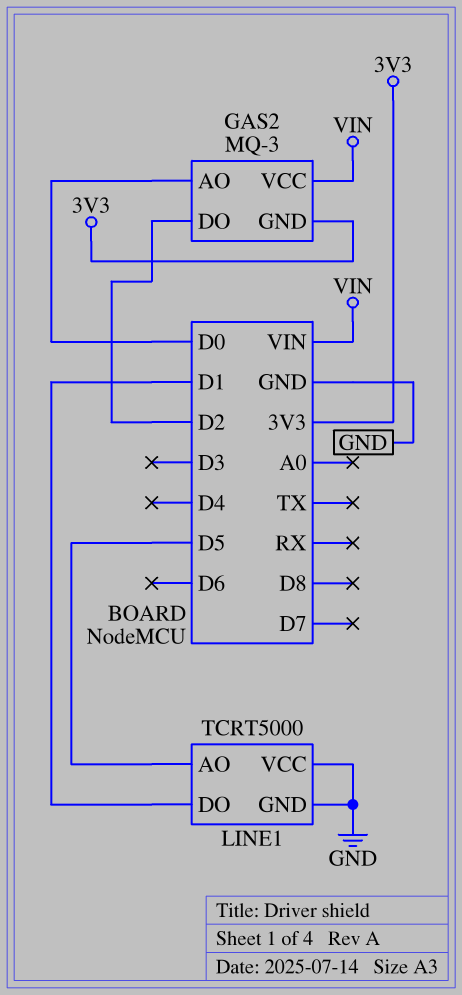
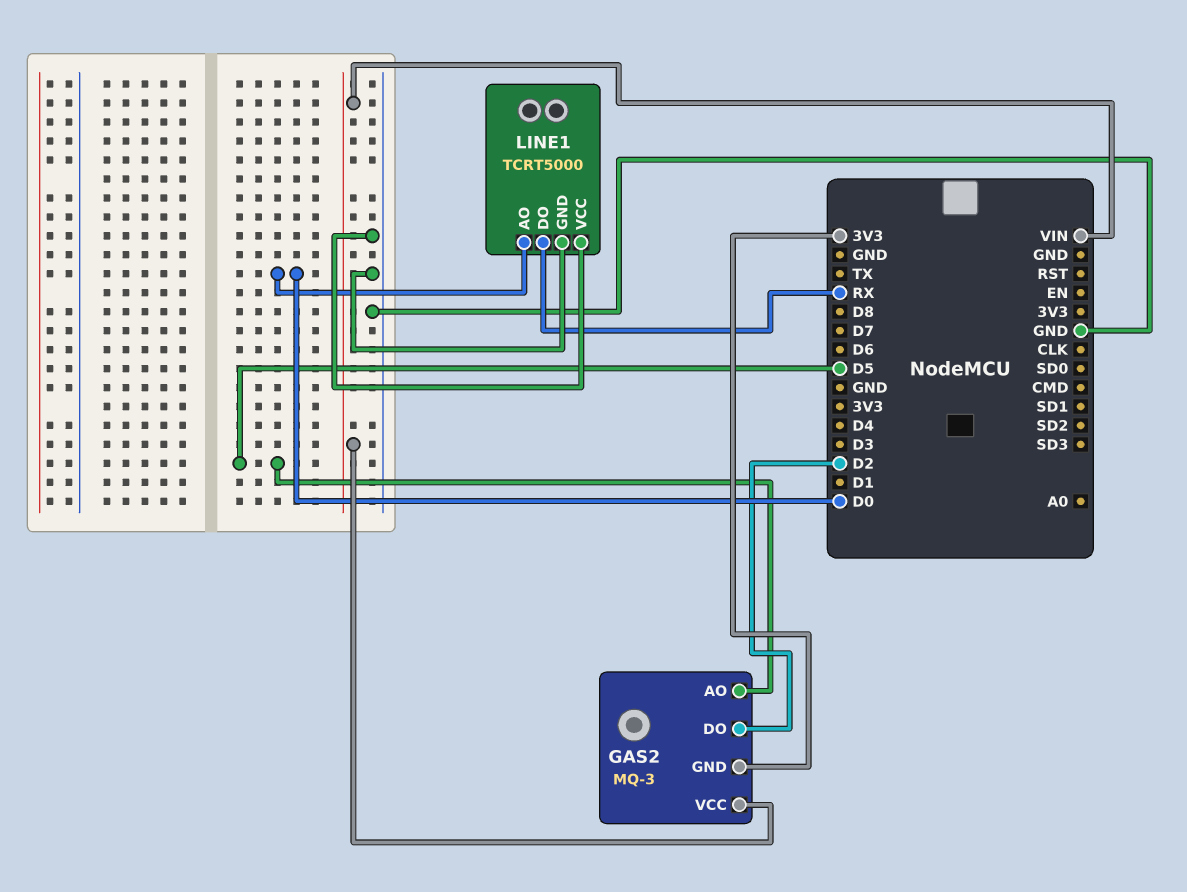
GAS2 pin AO: D0 -> D5
LINE1 pin AO: D5 -> D0
LINE1 pin DO: D1 -> RX

